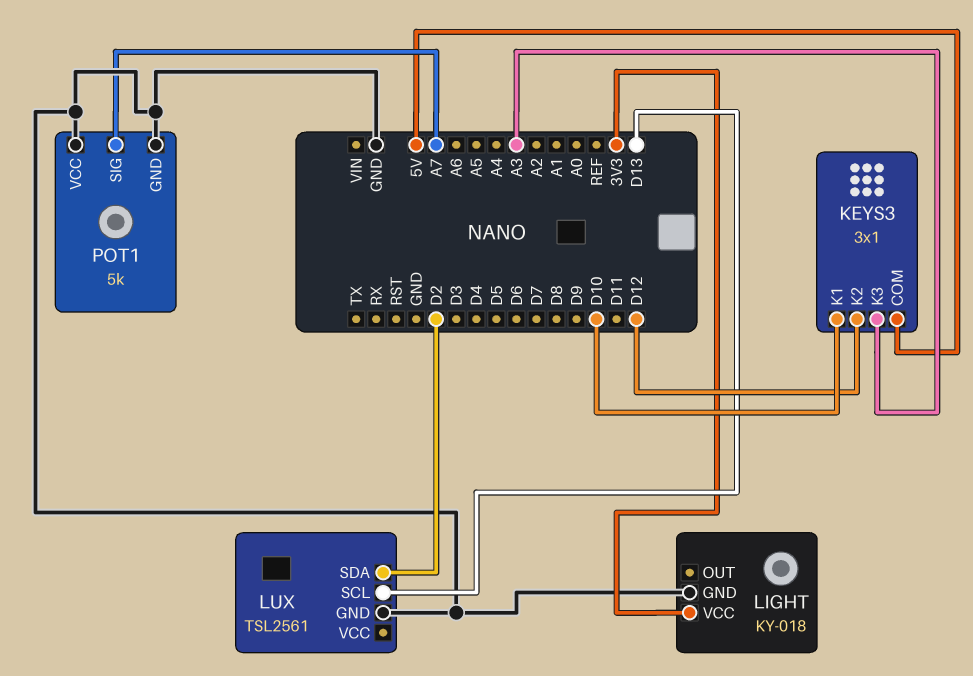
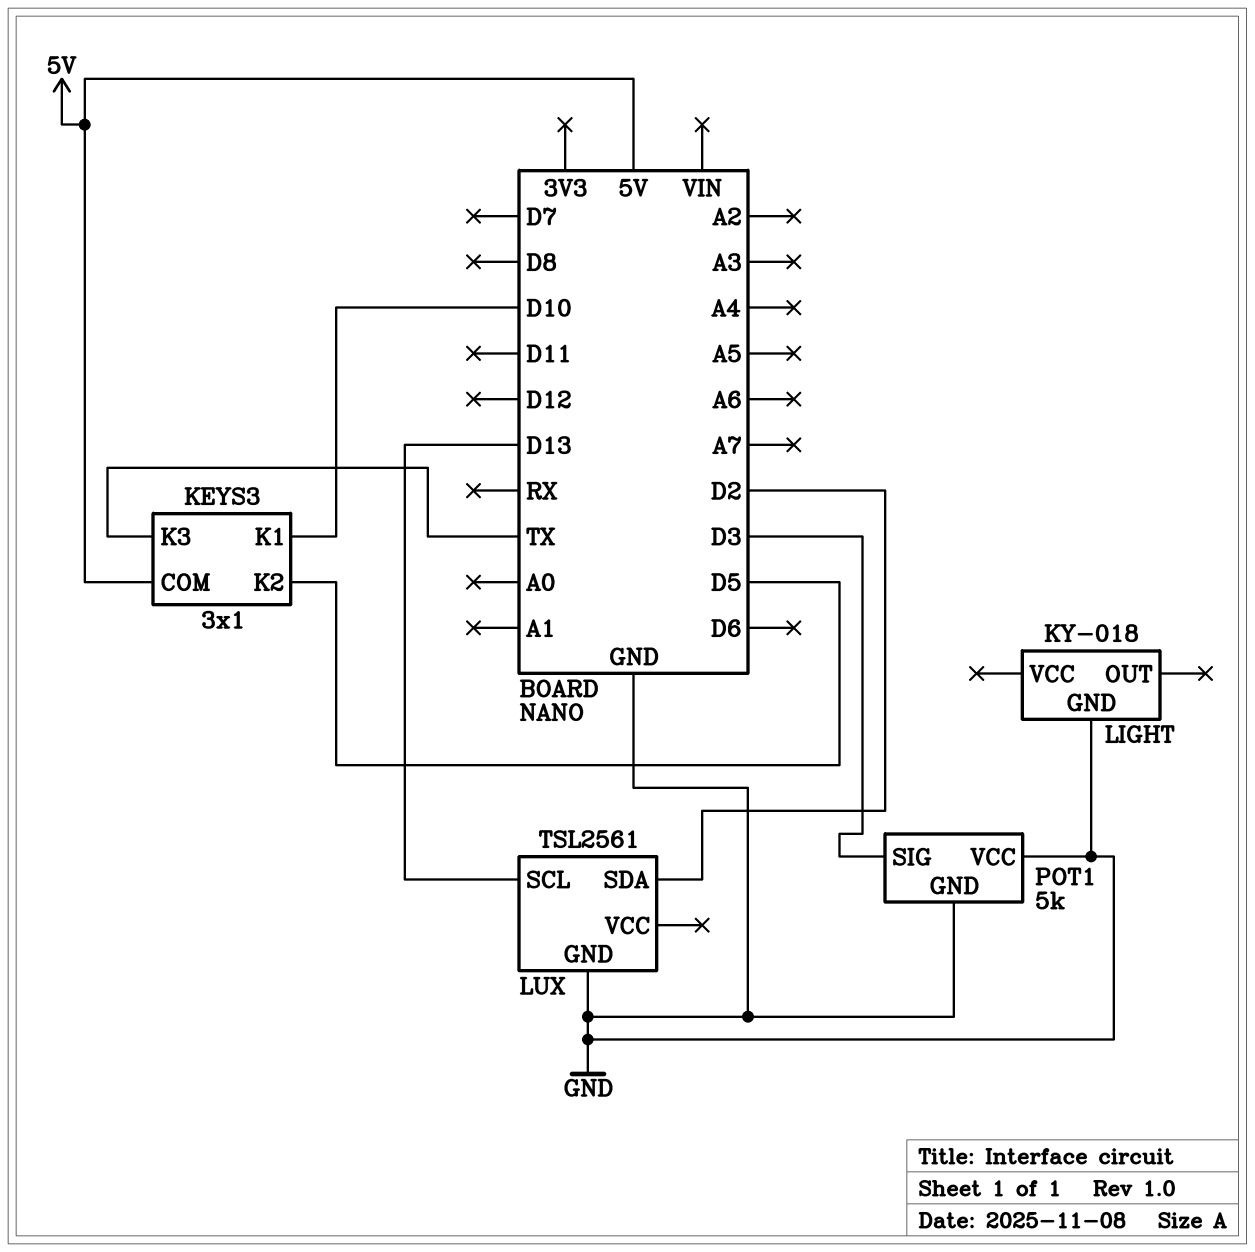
KEYS3 pin K2: D12 -> D5
KEYS3 pin K3: A3 -> TX
LIGHT pin VCC: 3V3 -> none
POT1 pin SIG: A7 -> D3

